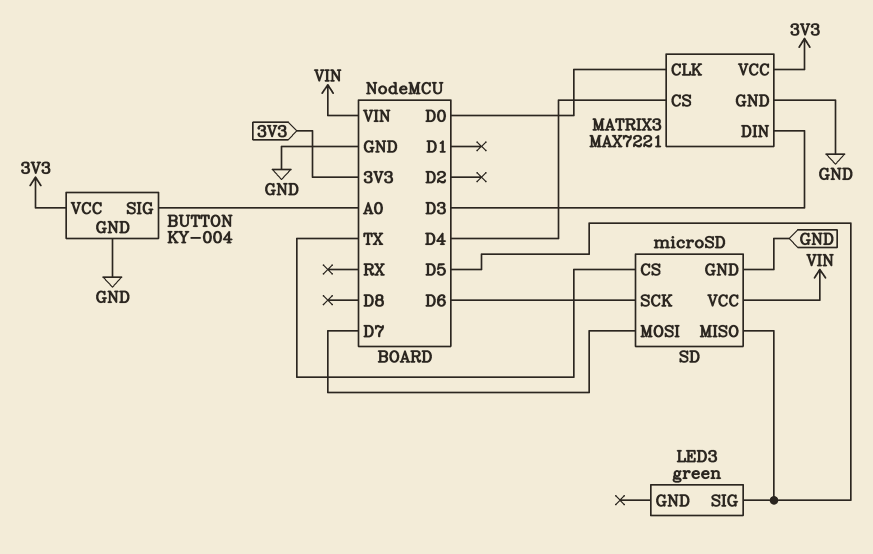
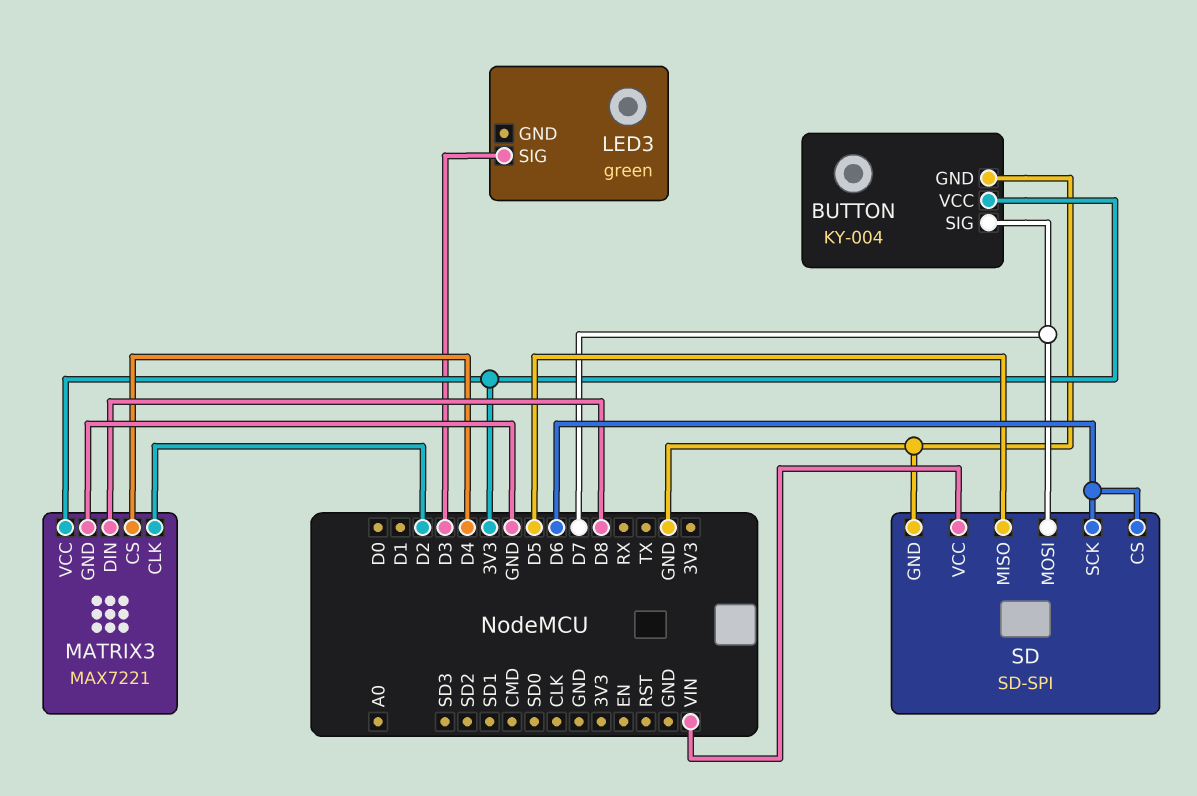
BUTTON pin SIG: A0 -> D7
LED3 pin SIG: D5 -> D3
MATRIX3 pin CLK: D0 -> D2
MATRIX3 pin DIN: D3 -> D8
SD: microSD -> SD-SPI
SD pin CS: TX -> D6

